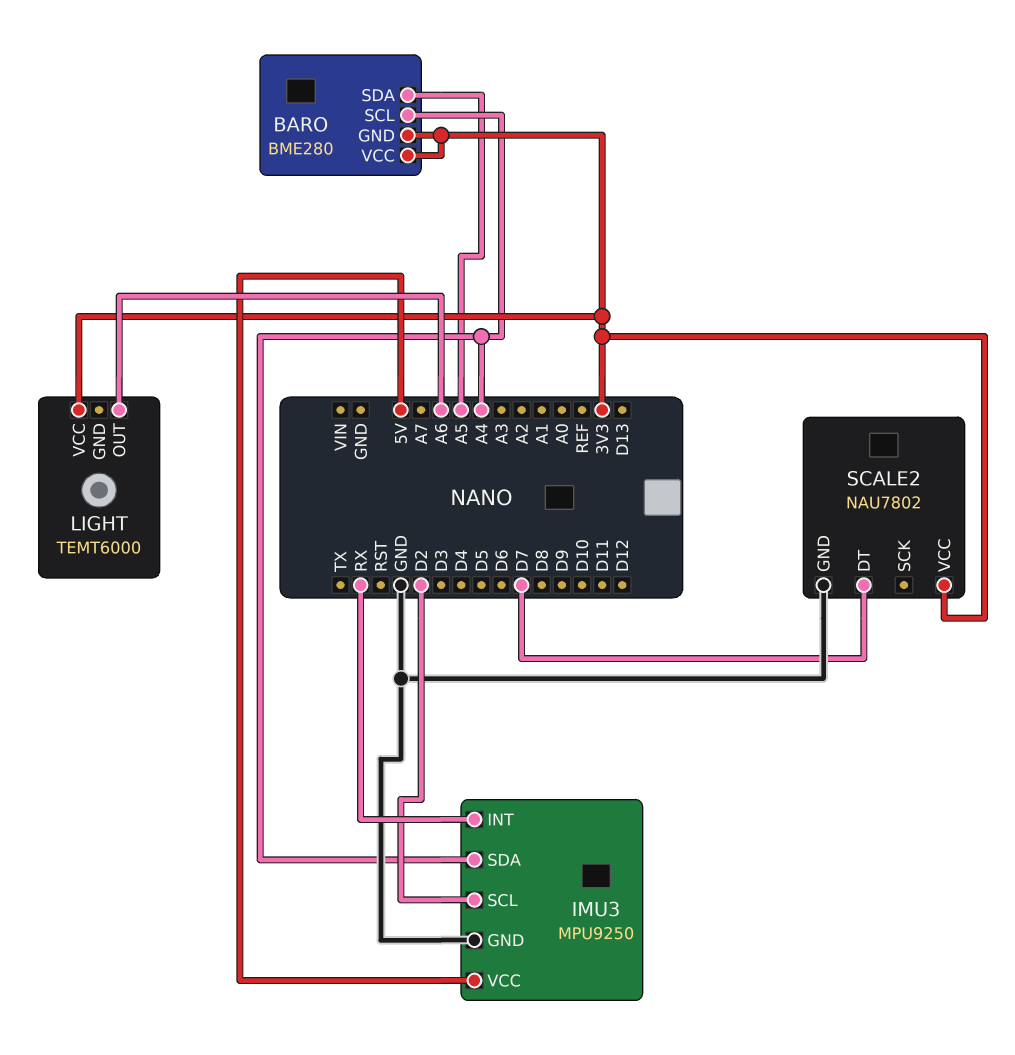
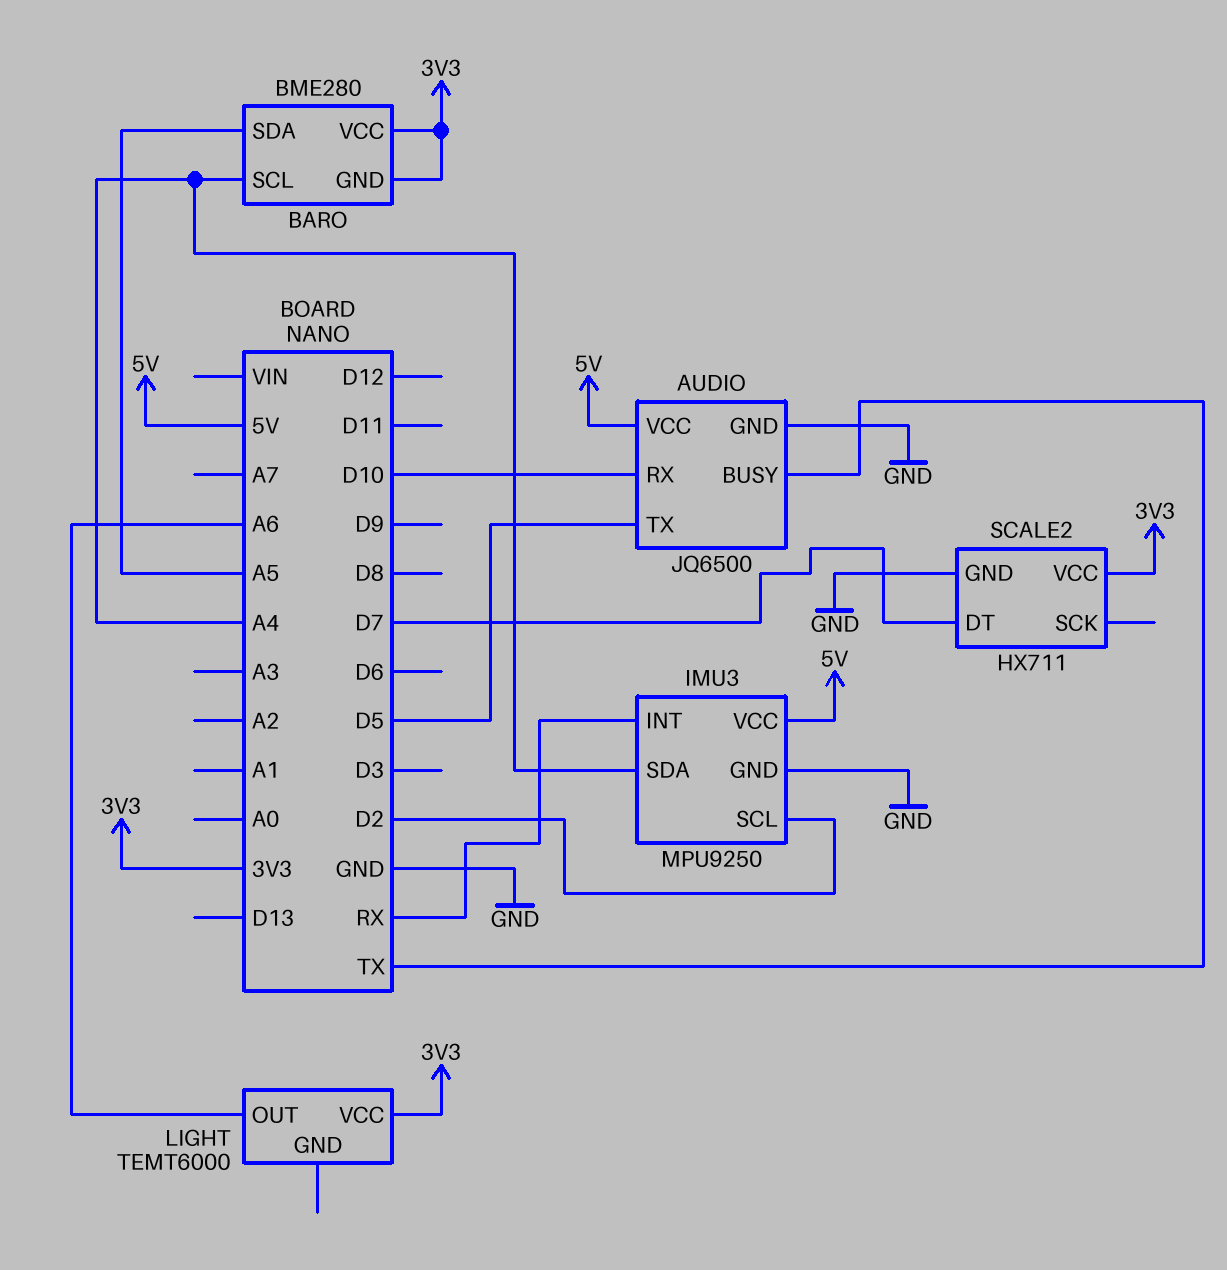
AUDIO: none -> JQ6500
AUDIO pin BUSY: none -> TX
AUDIO pin GND: none -> GND
AUDIO pin RX: none -> D10
AUDIO pin TX: none -> D5
AUDIO pin VCC: none -> 5V
SCALE2: NAU7802 -> HX711

